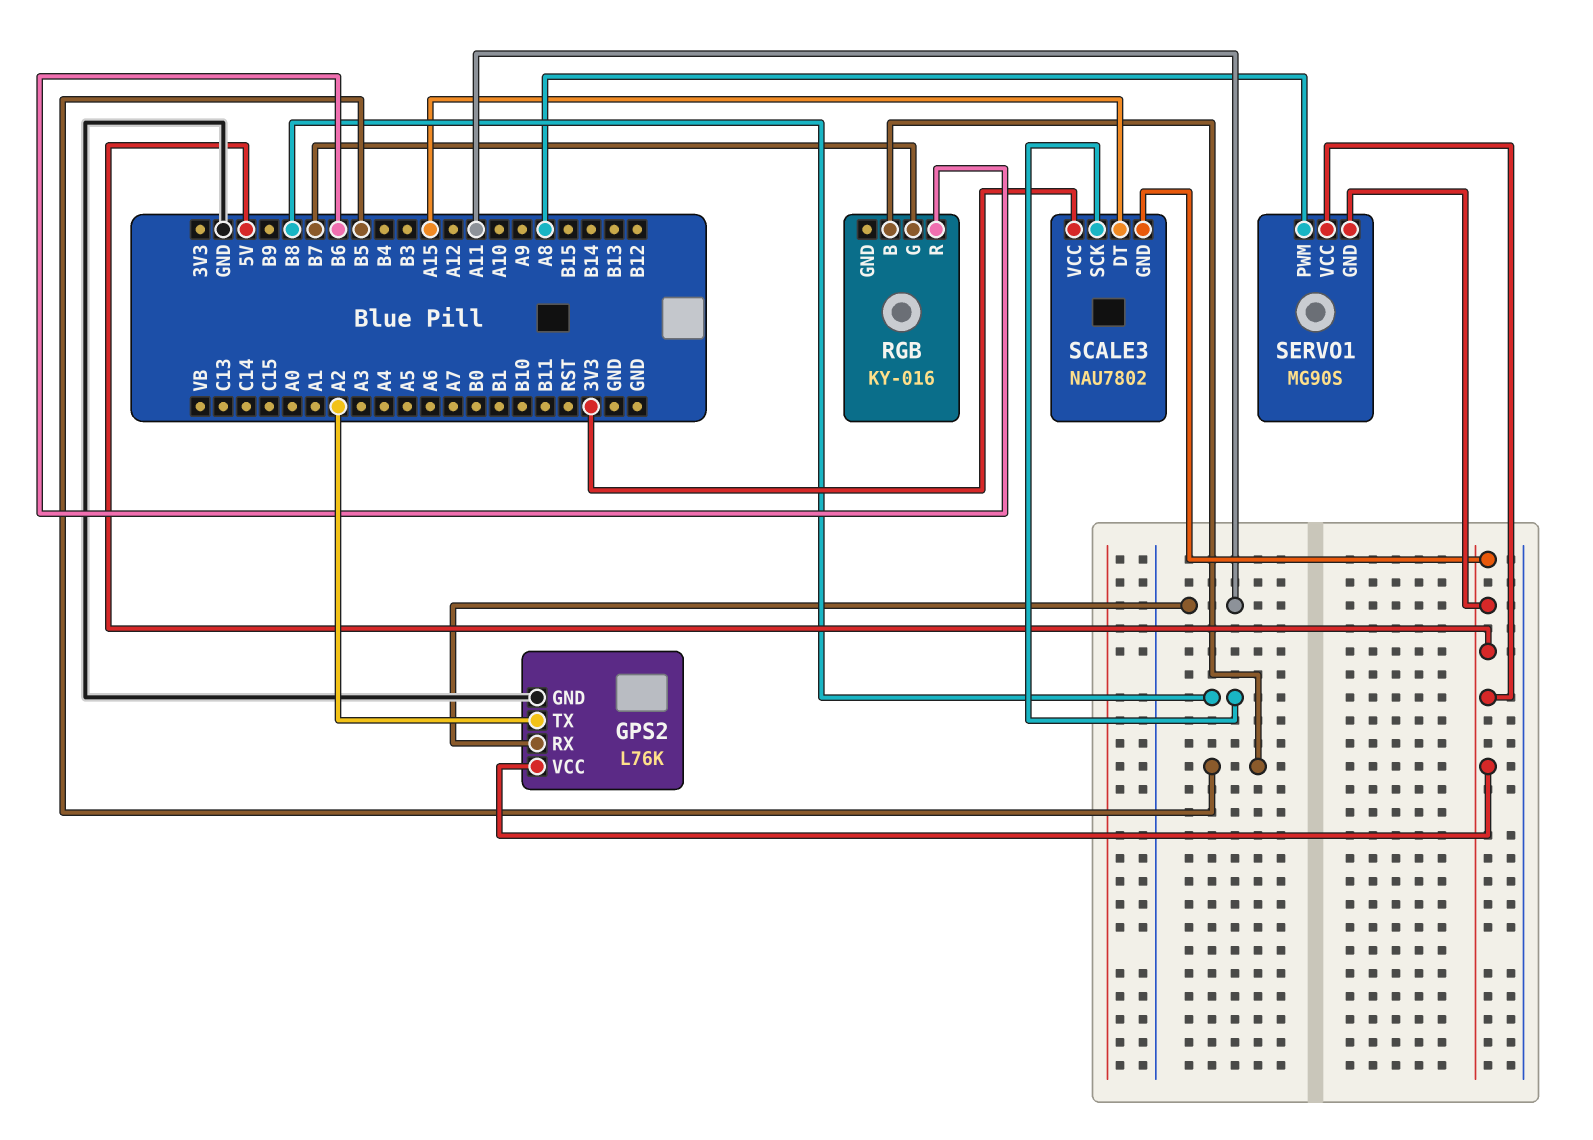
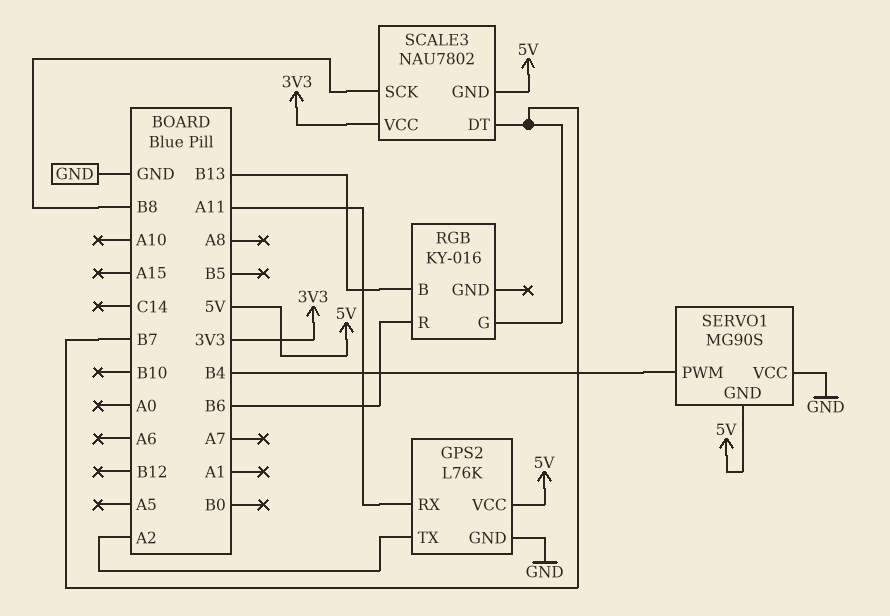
RGB pin B: B5 -> B13
SCALE3 pin DT: A15 -> B7
SERVO1 pin PWM: A8 -> B4
SERVO1 pin VCC: 5V -> GND

